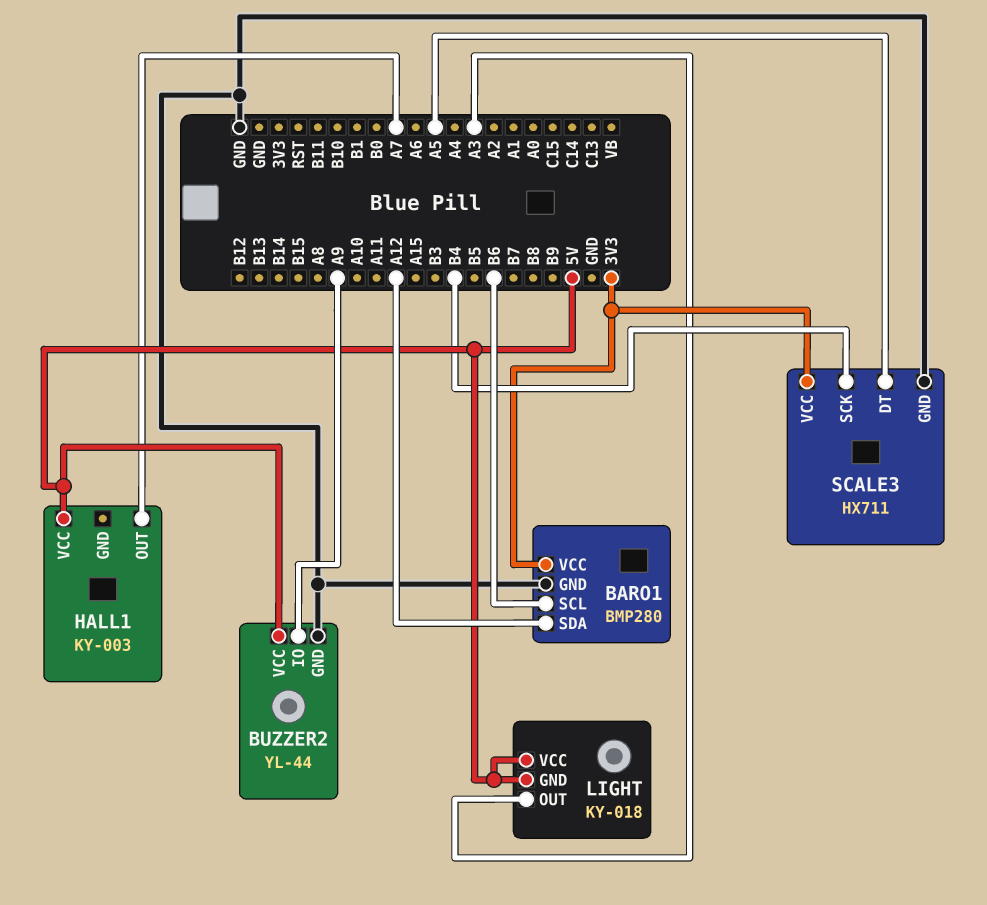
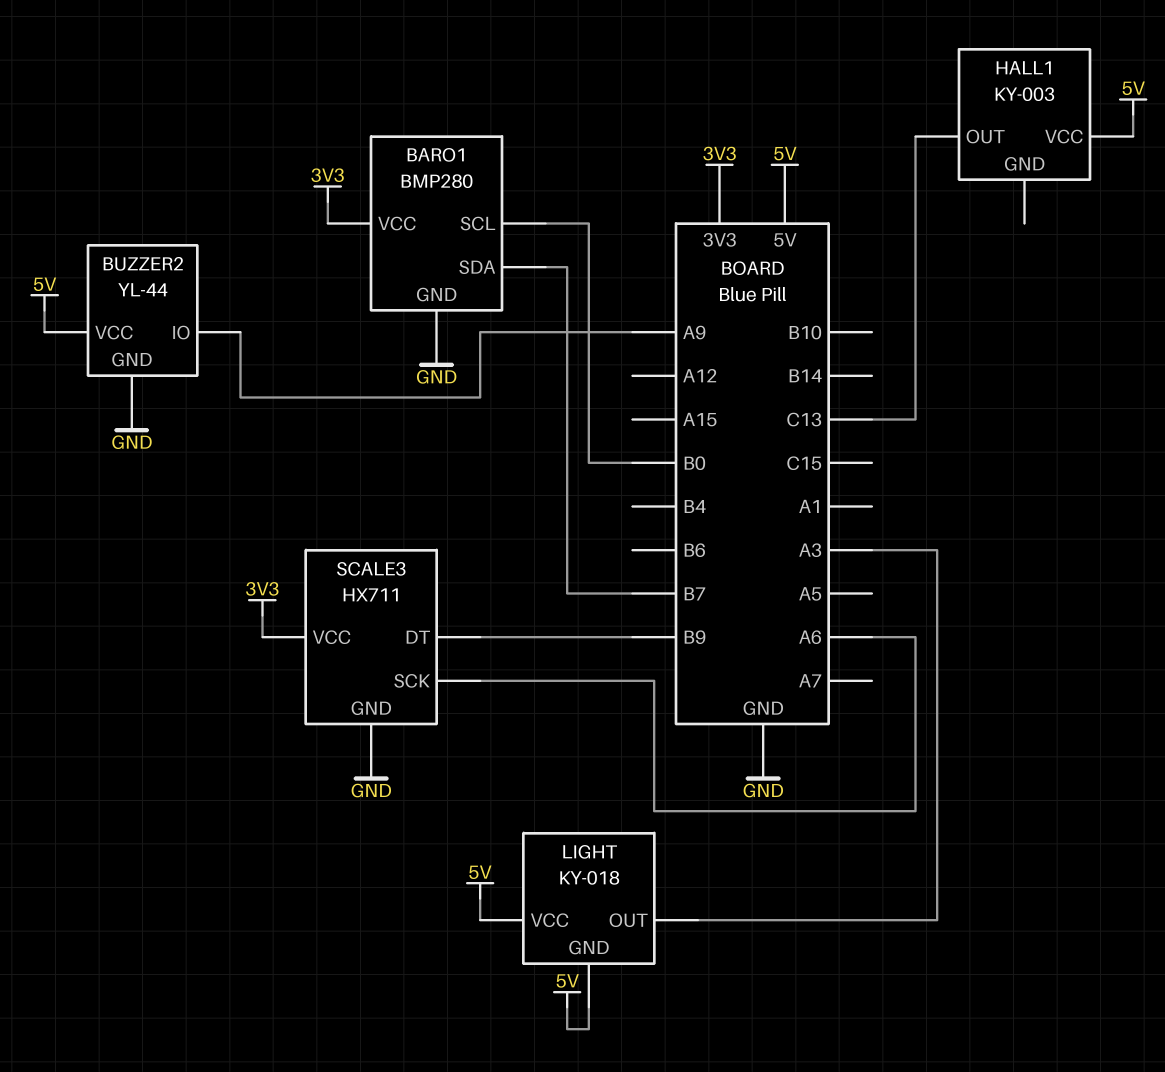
BARO1 pin SCL: B6 -> B0
BARO1 pin SDA: A12 -> B7
HALL1 pin OUT: A7 -> C13
SCALE3 pin DT: A5 -> B9
SCALE3 pin SCK: B4 -> A6

